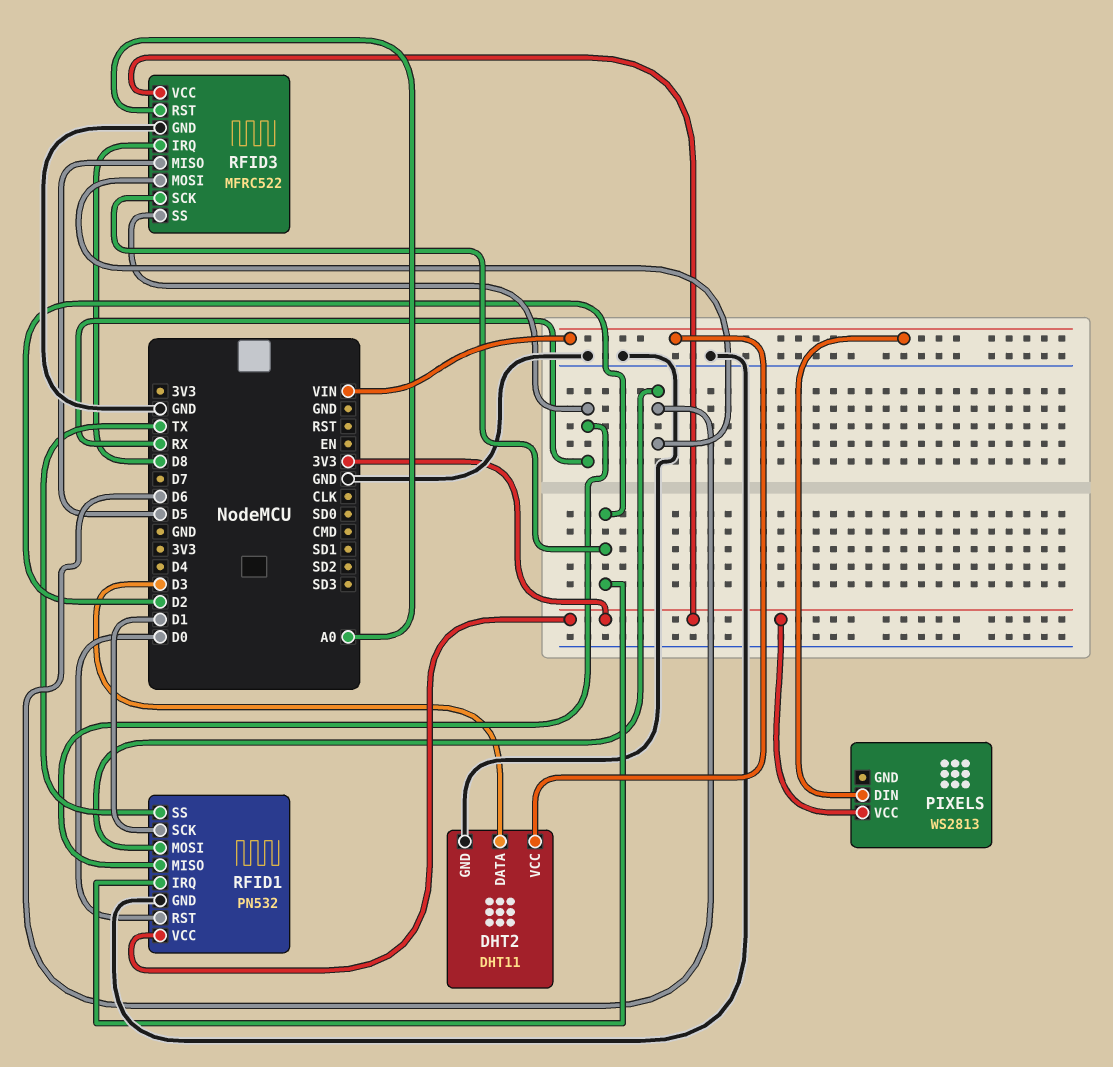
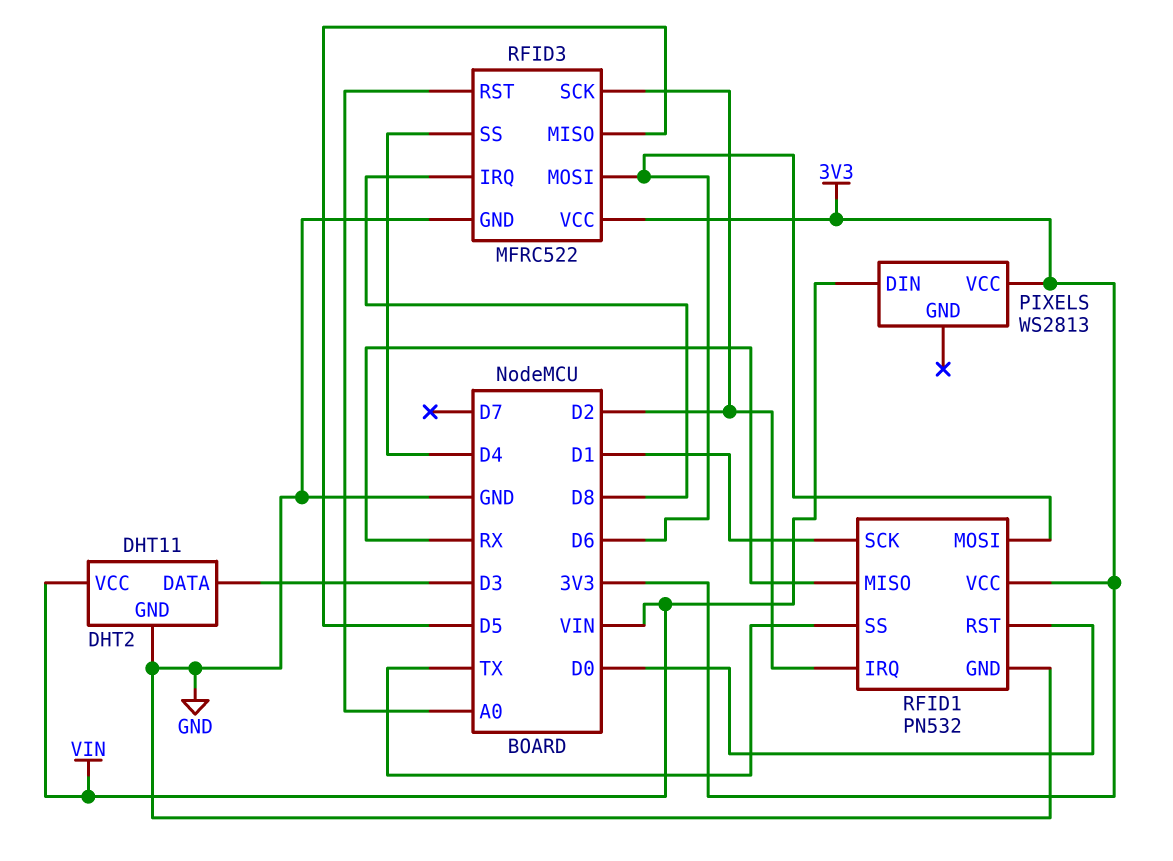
RFID3 pin SS: RX -> D4

